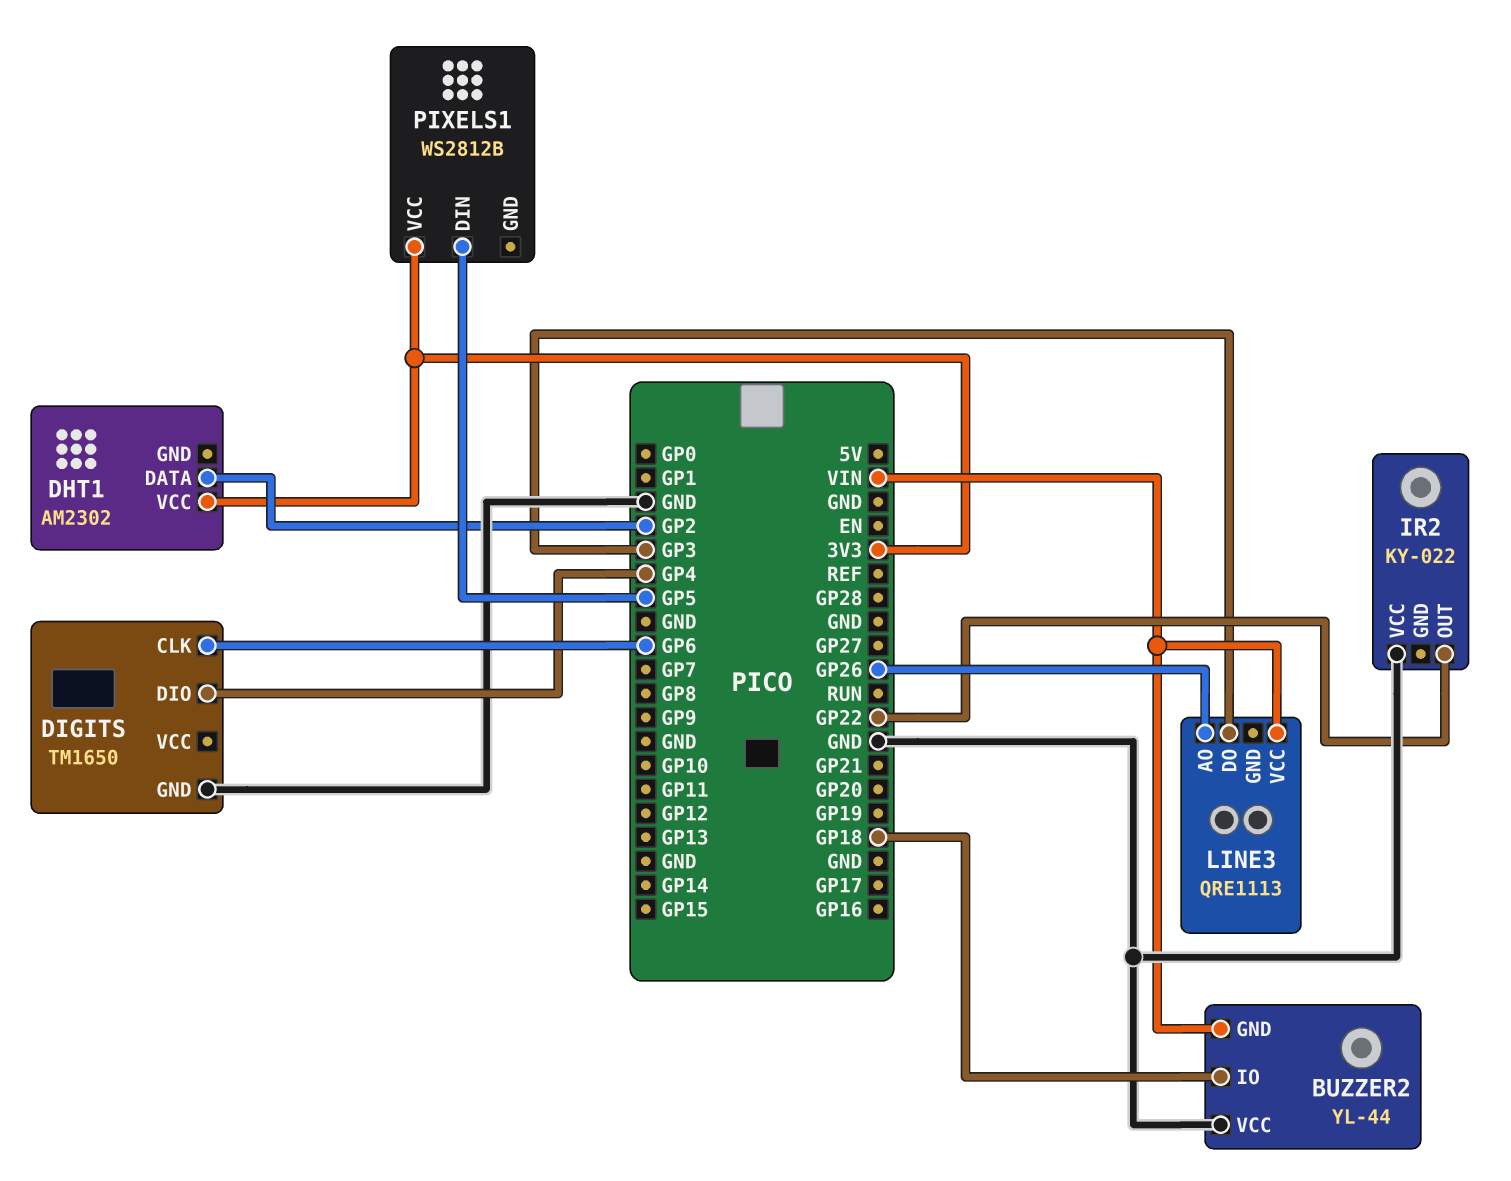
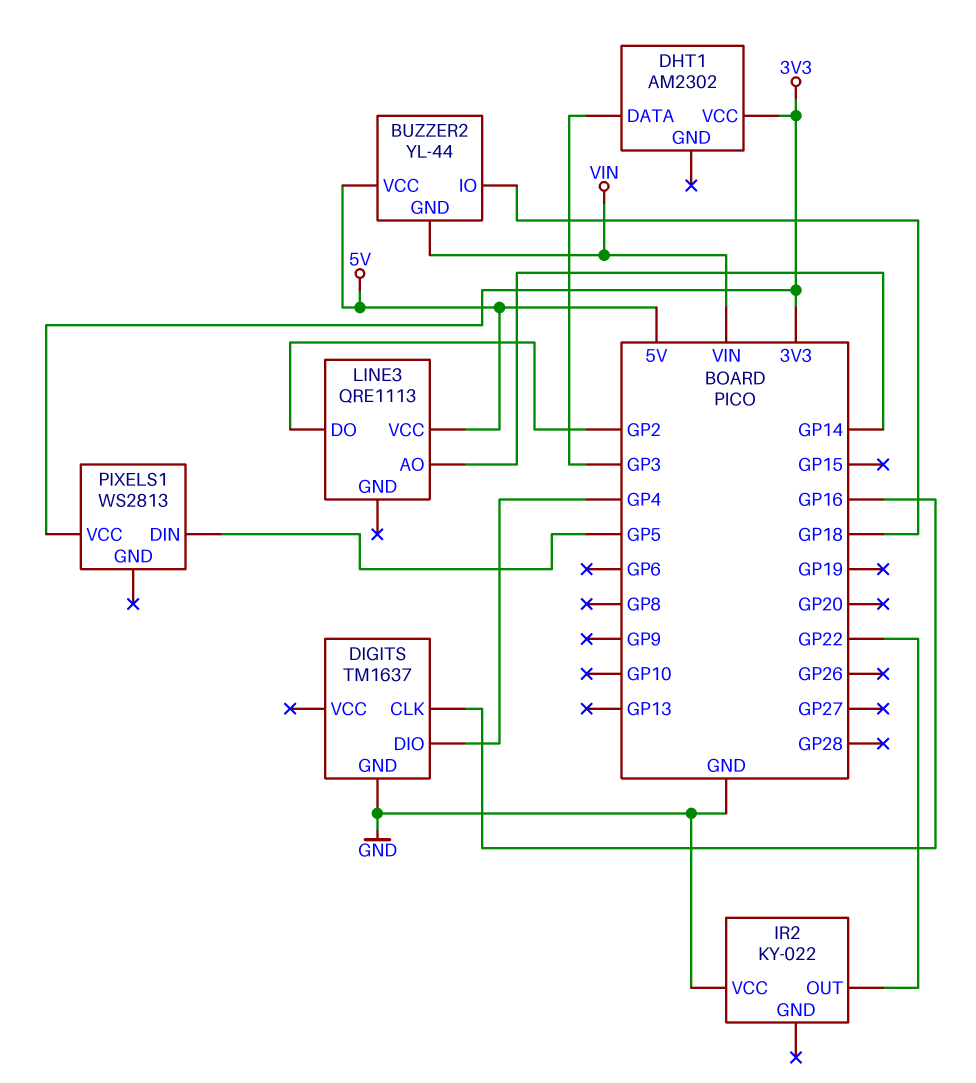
BUZZER2 pin VCC: GND -> 5V
DHT1 pin DATA: GP2 -> GP3
DIGITS: TM1650 -> TM1637
DIGITS pin CLK: GP6 -> GP16
LINE3 pin AO: GP26 -> GP14
LINE3 pin DO: GP3 -> GP2
LINE3 pin VCC: VIN -> 5V
PIXELS1: WS2812B -> WS2813

